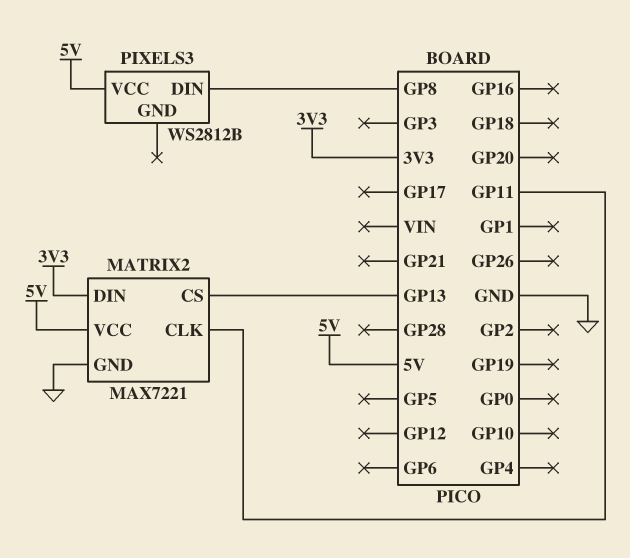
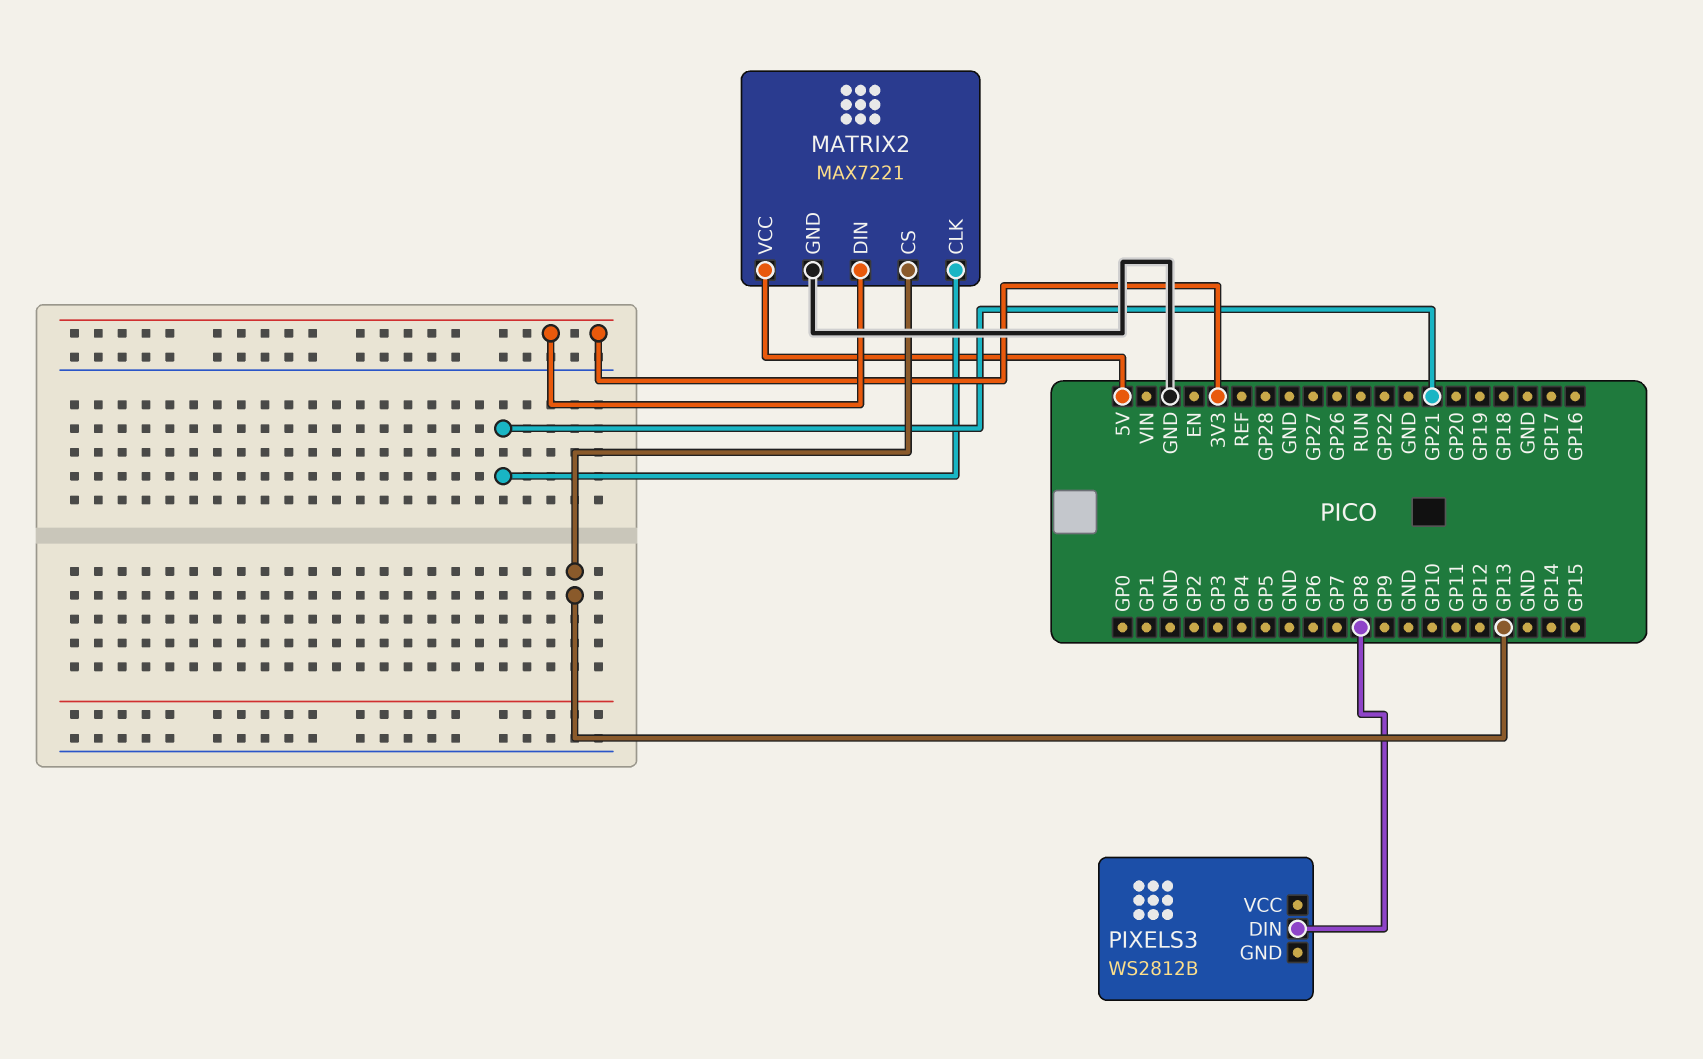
MATRIX2 pin CLK: GP11 -> GP21
PIXELS3 pin VCC: 5V -> none

